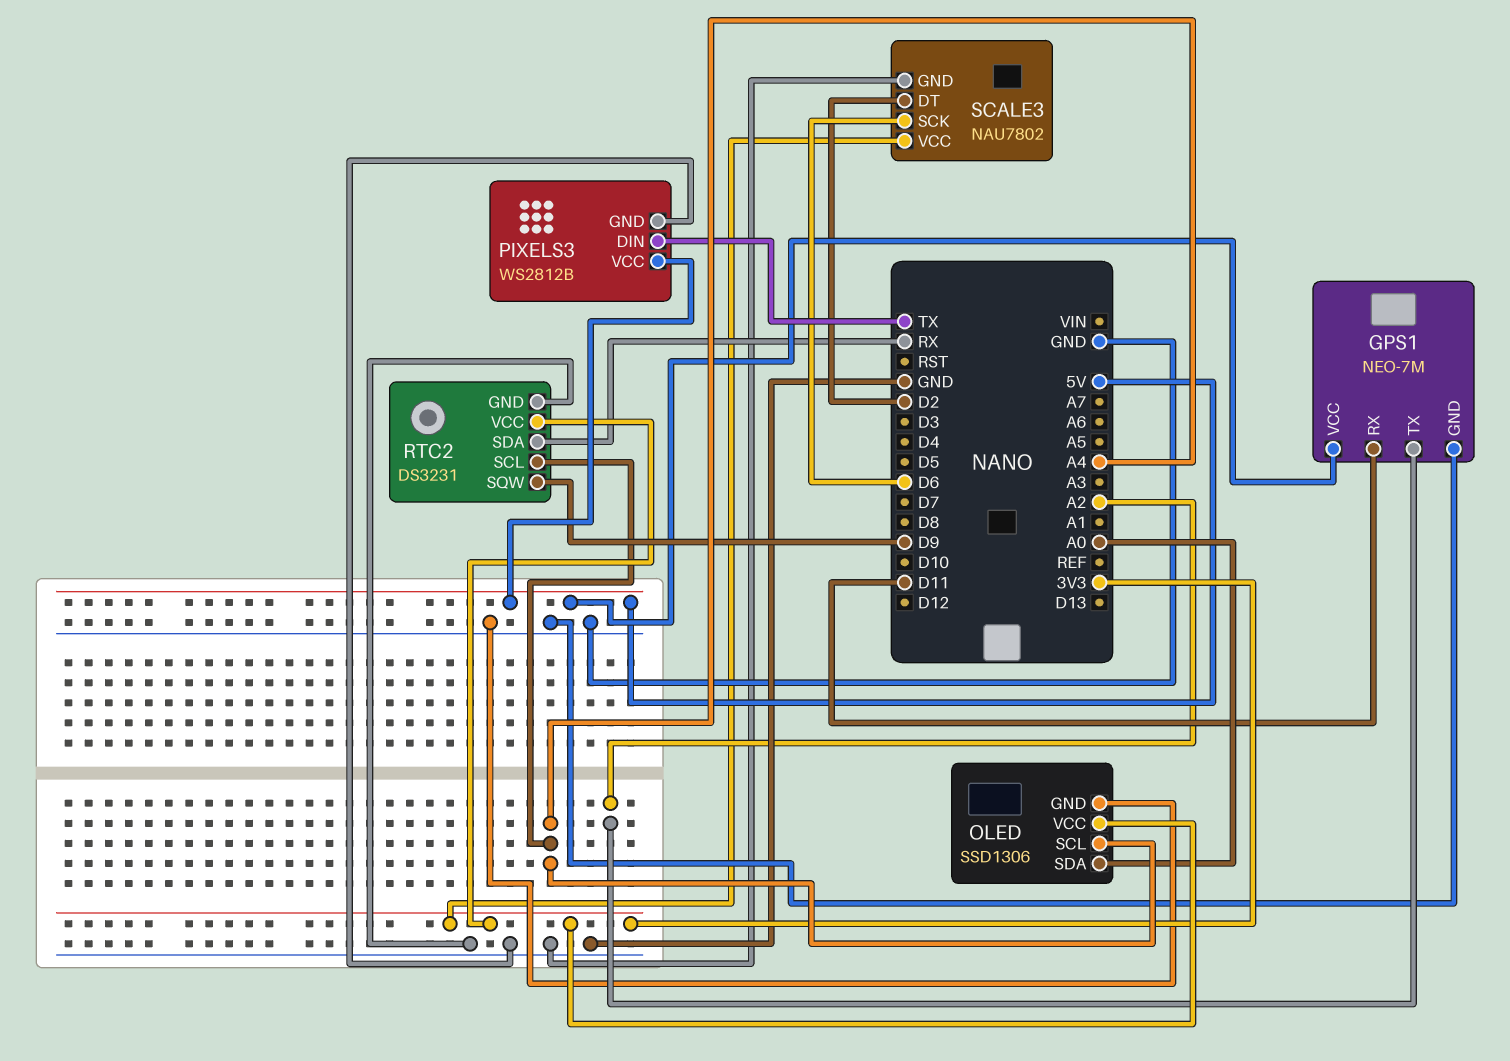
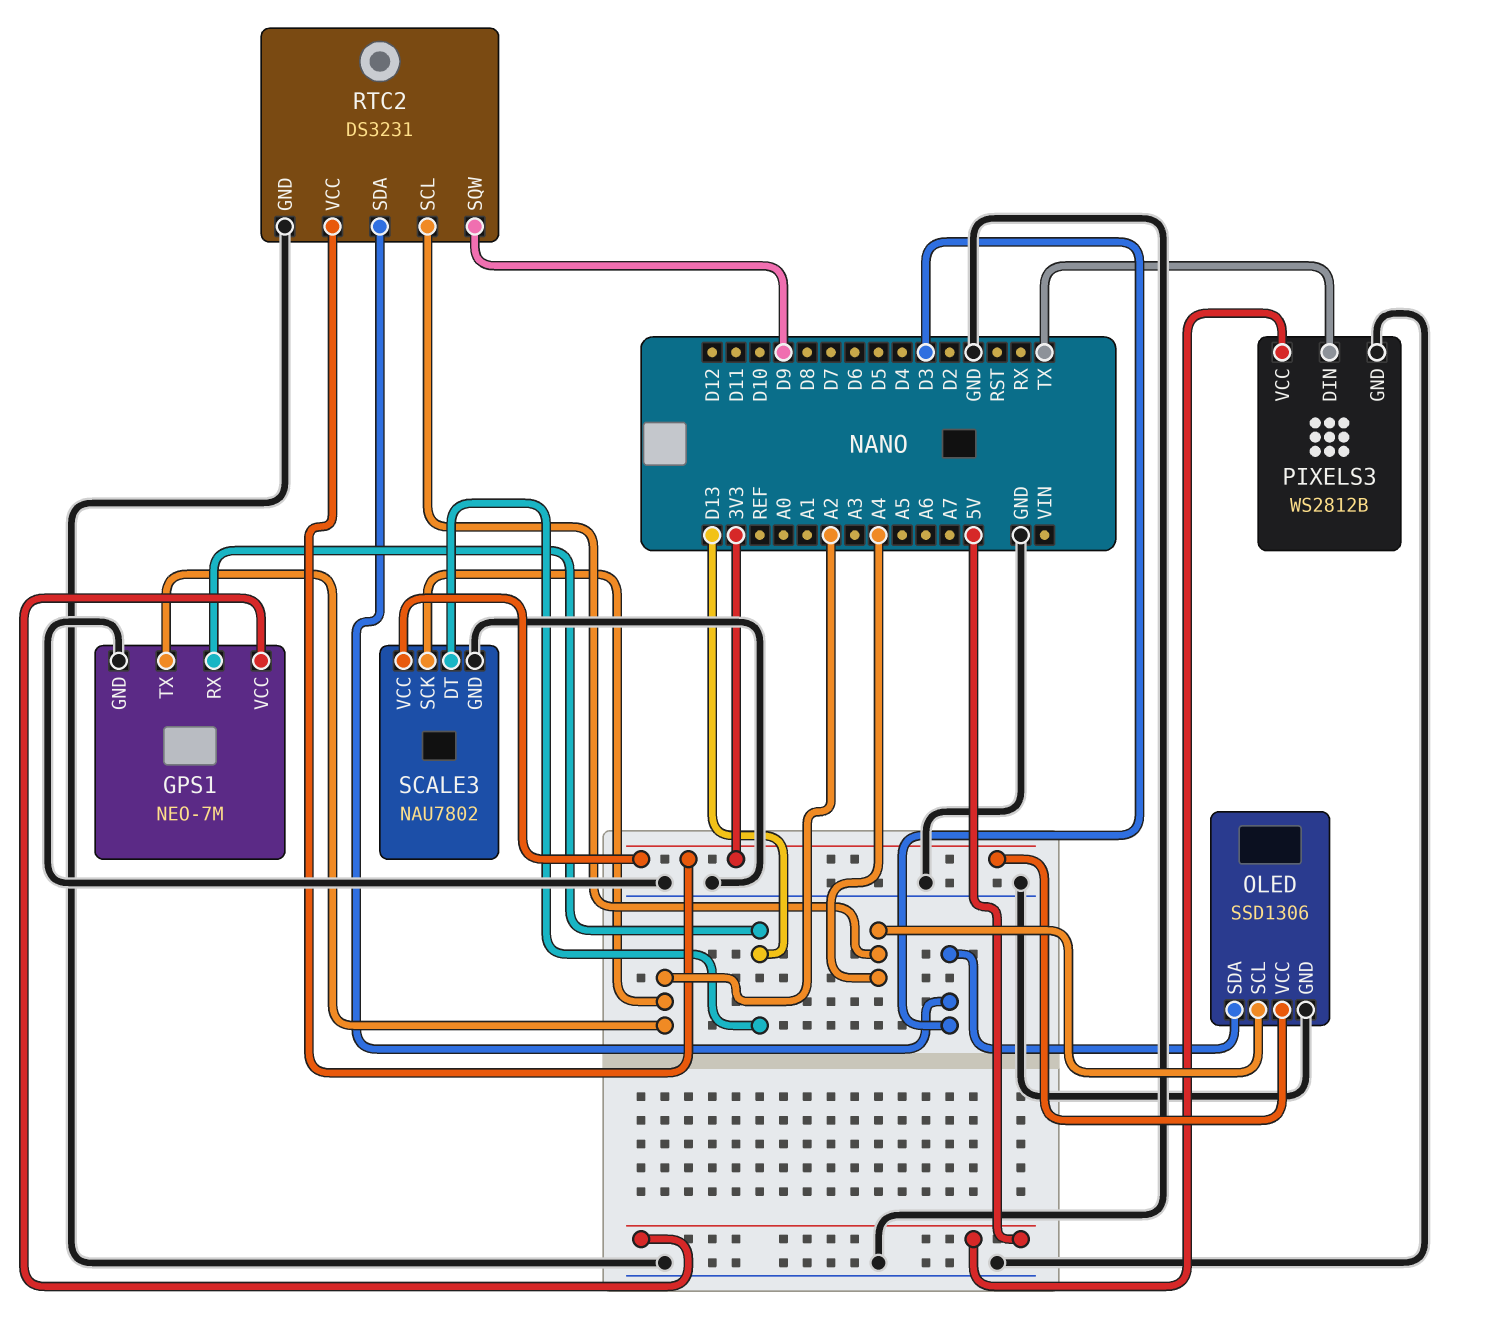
GPS1 pin RX: D11 -> D13
OLED pin SDA: A0 -> D3
RTC2 pin SDA: RX -> D3
SCALE3 pin DT: D2 -> D13
SCALE3 pin SCK: D6 -> A2

